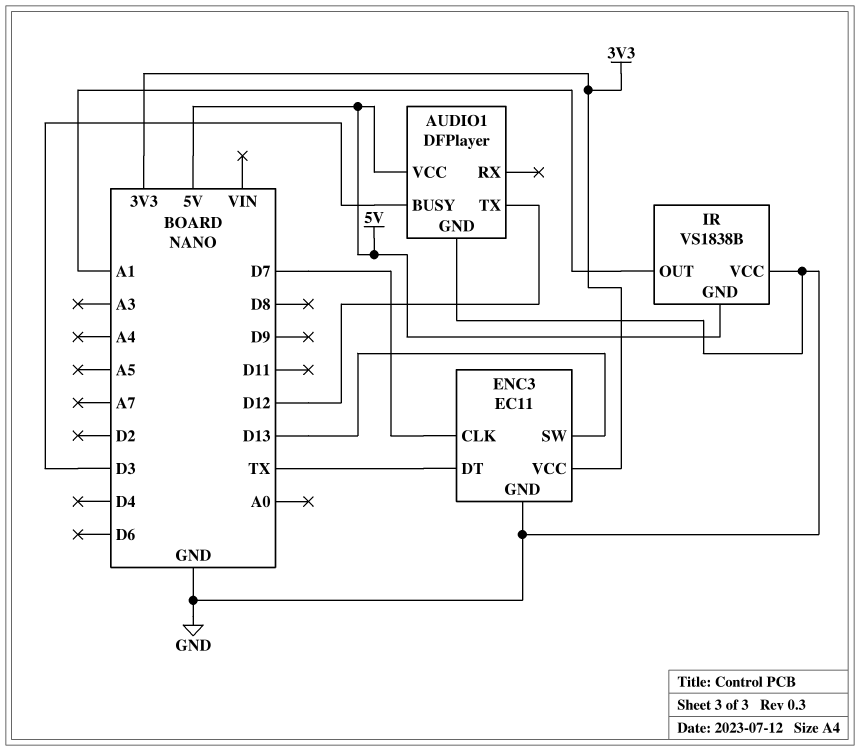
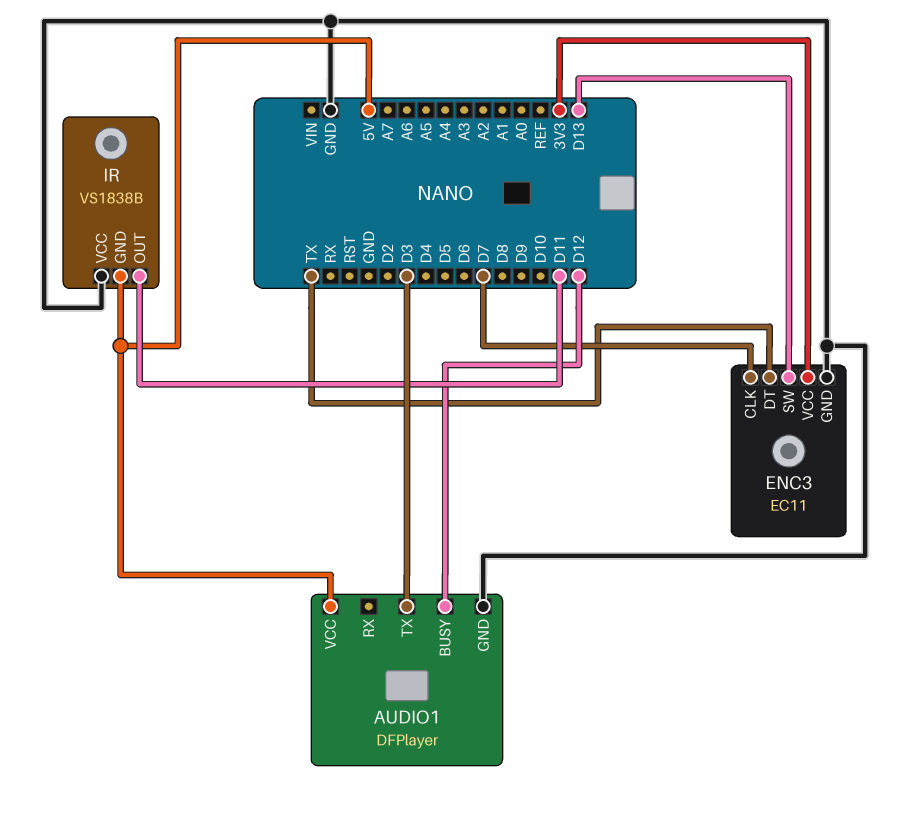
AUDIO1 pin BUSY: D3 -> D12
AUDIO1 pin TX: D12 -> D3
IR pin OUT: A1 -> D11

